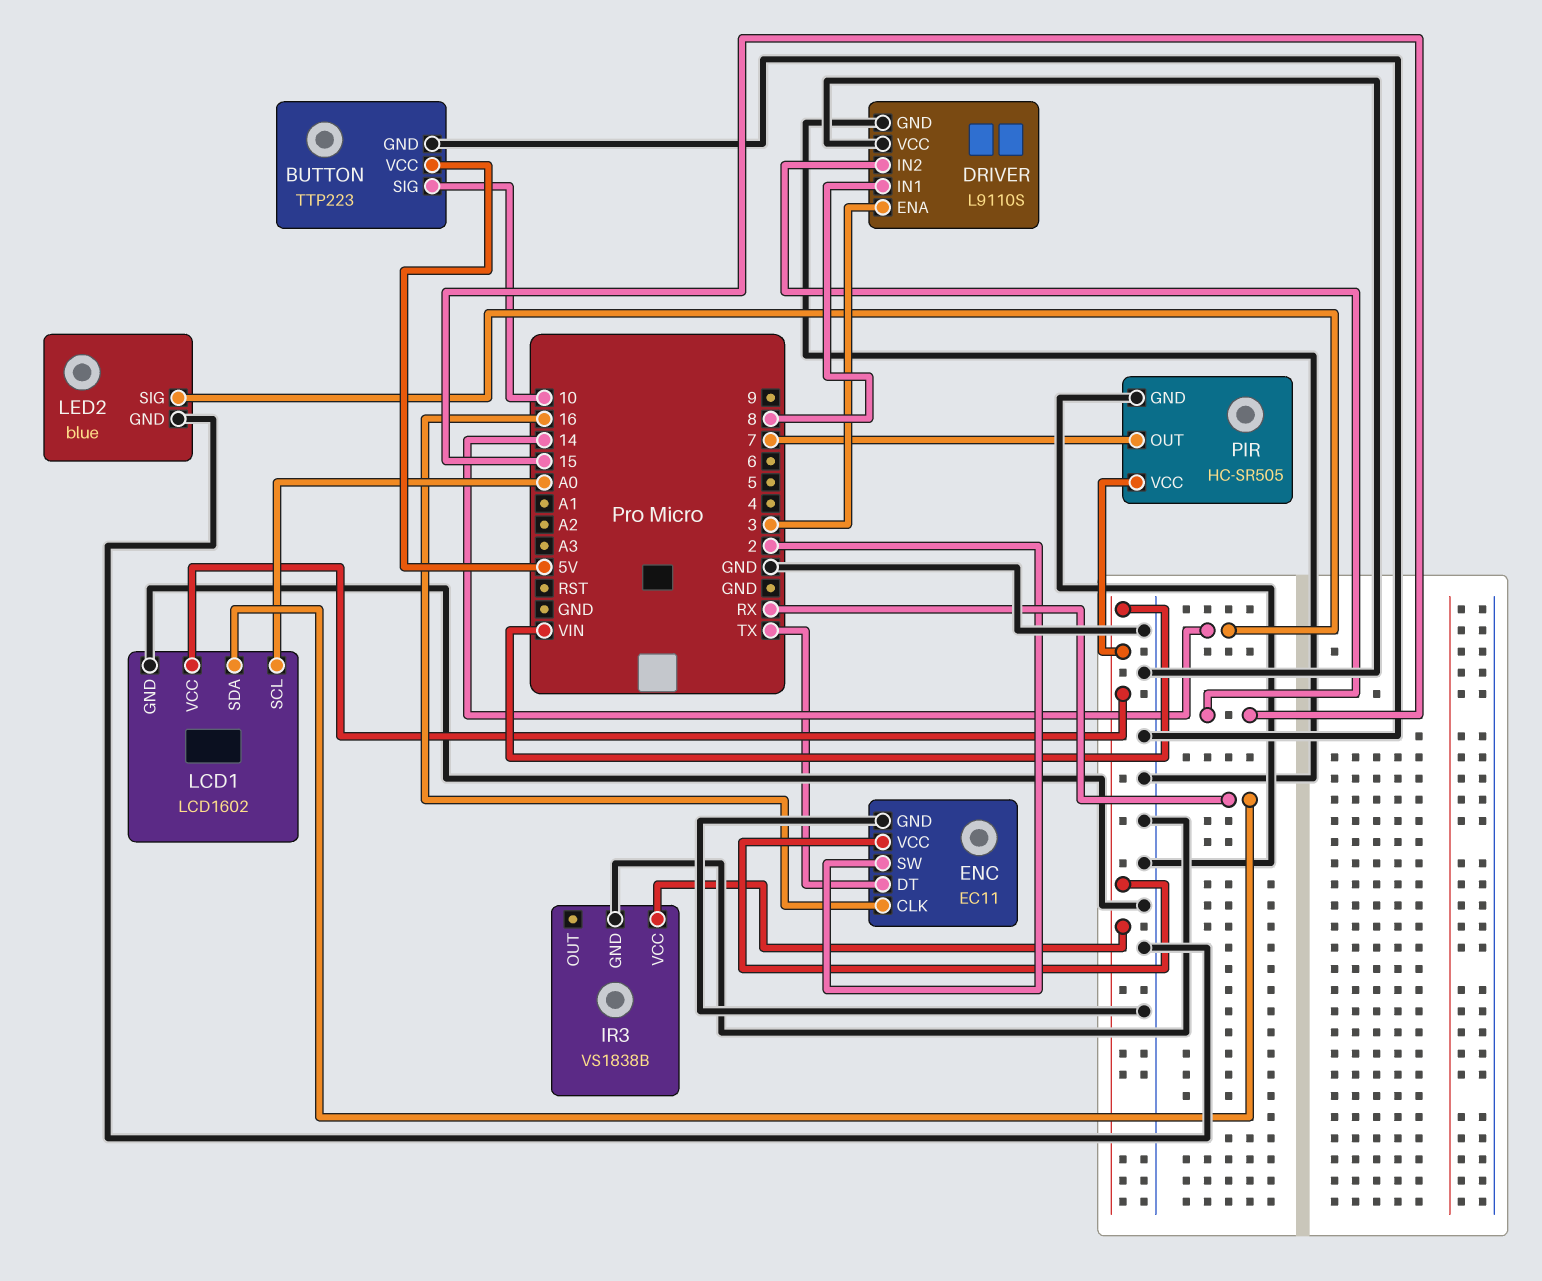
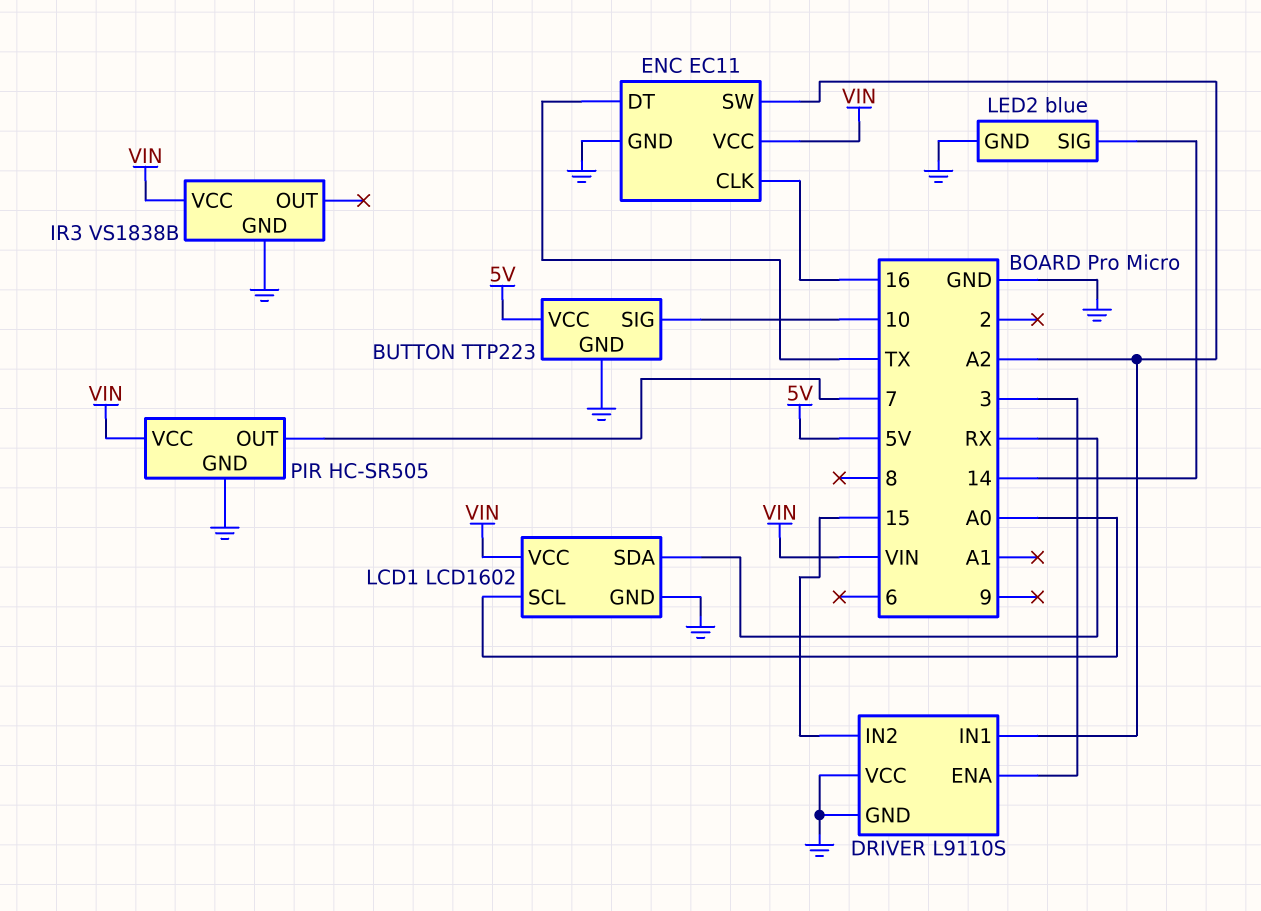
DRIVER pin IN1: 8 -> A2
ENC pin SW: 2 -> A2

